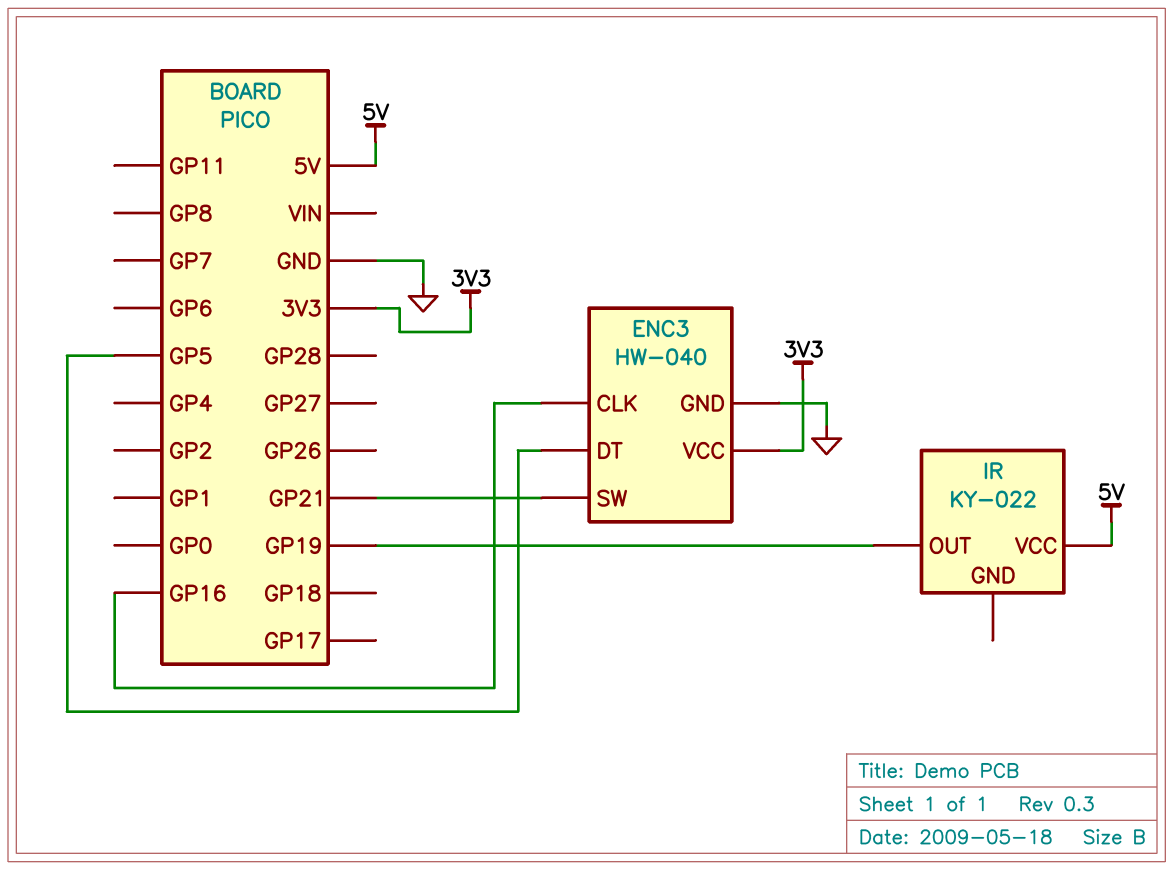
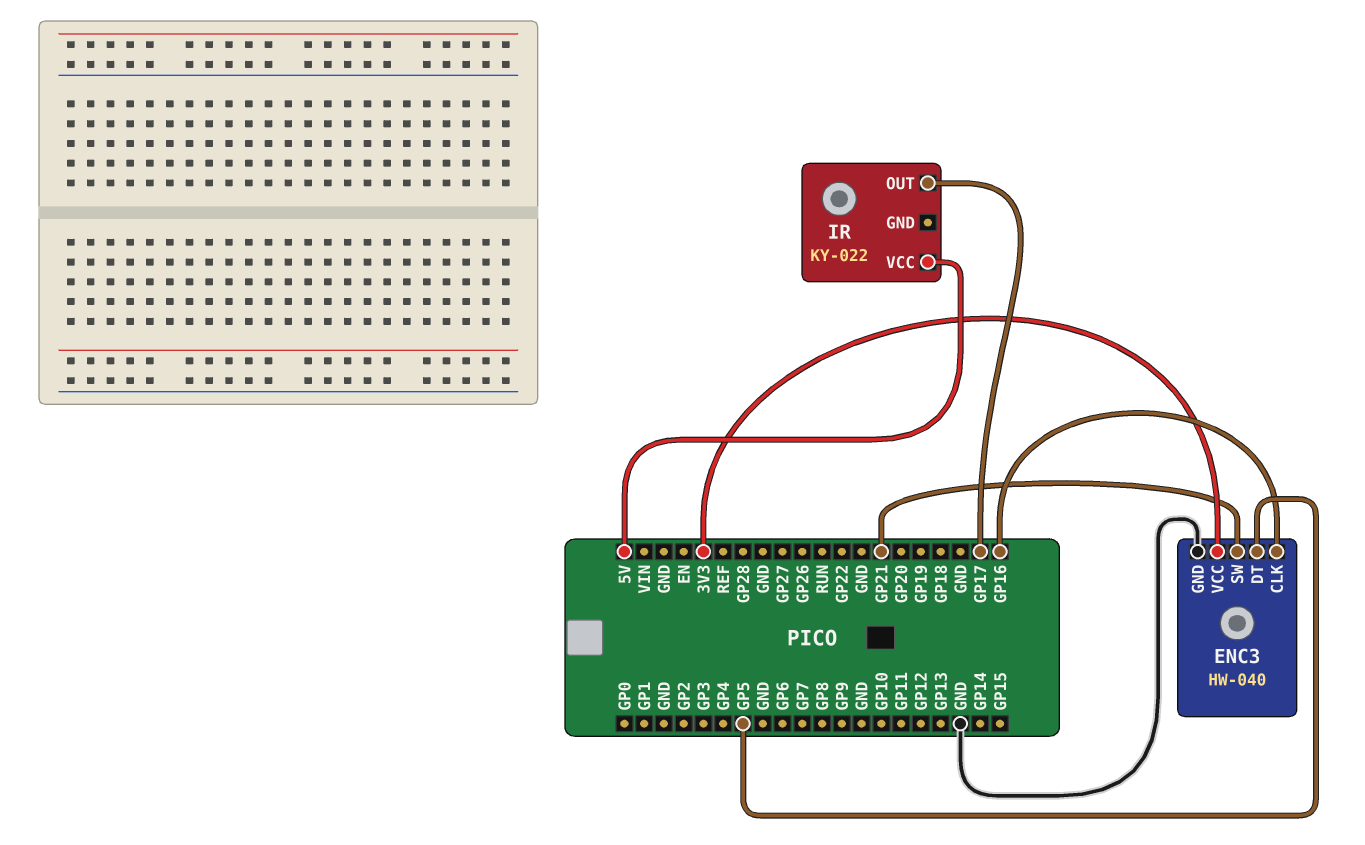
IR pin OUT: GP19 -> GP17

